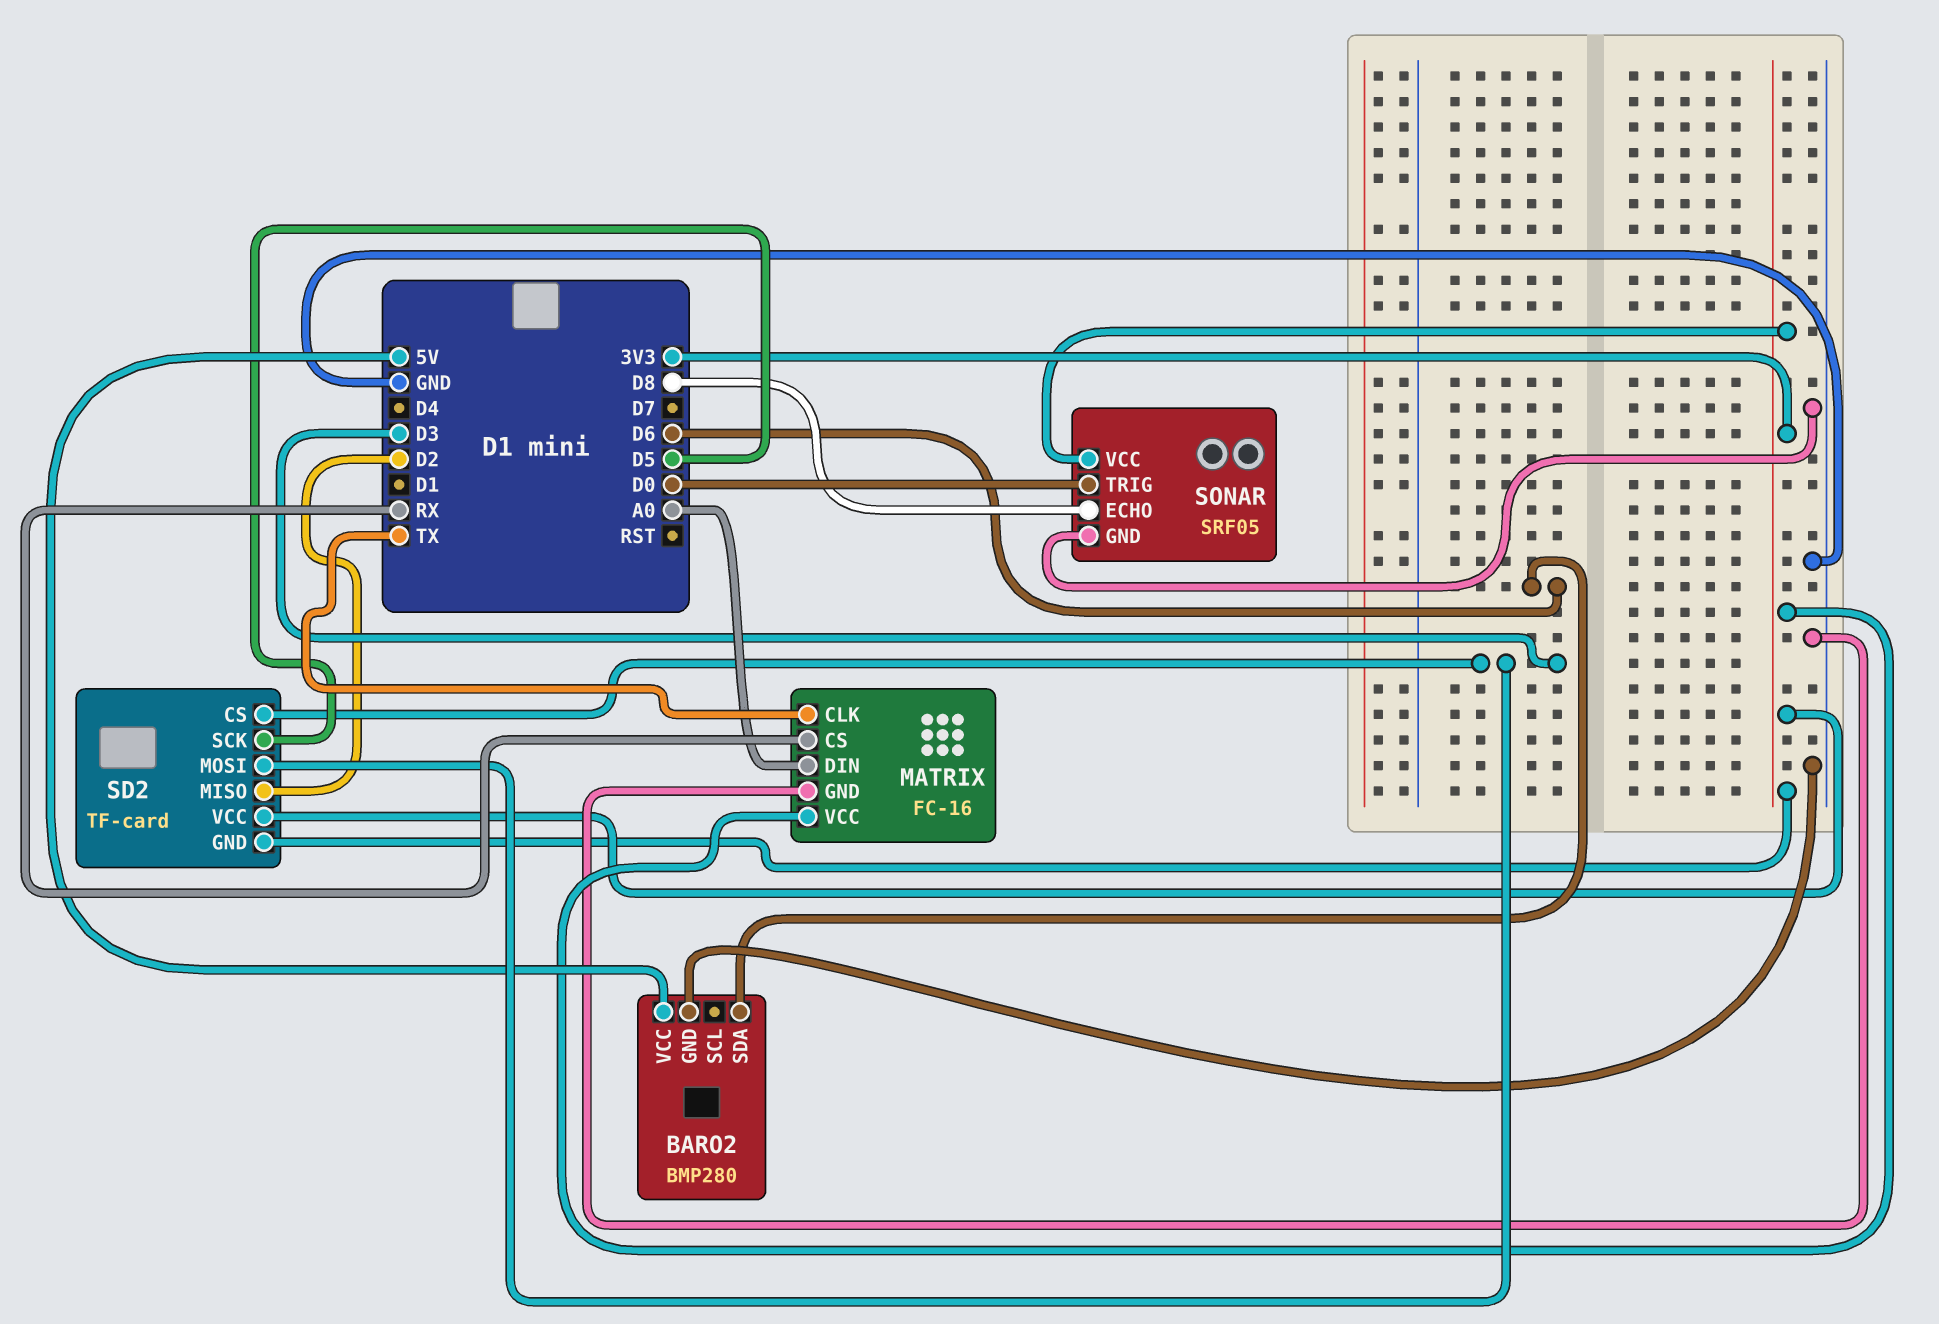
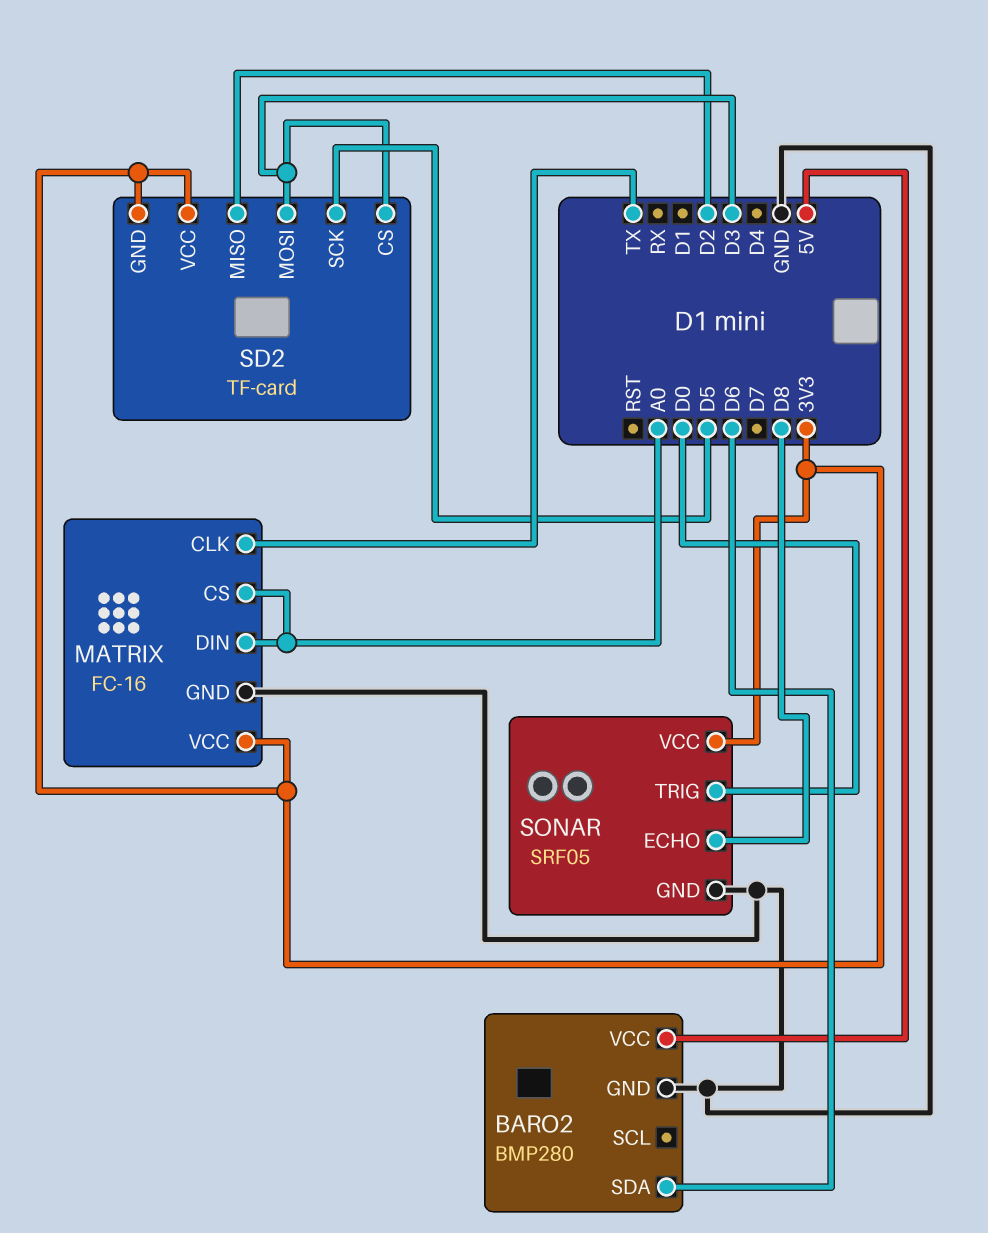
MATRIX pin CS: RX -> A0

